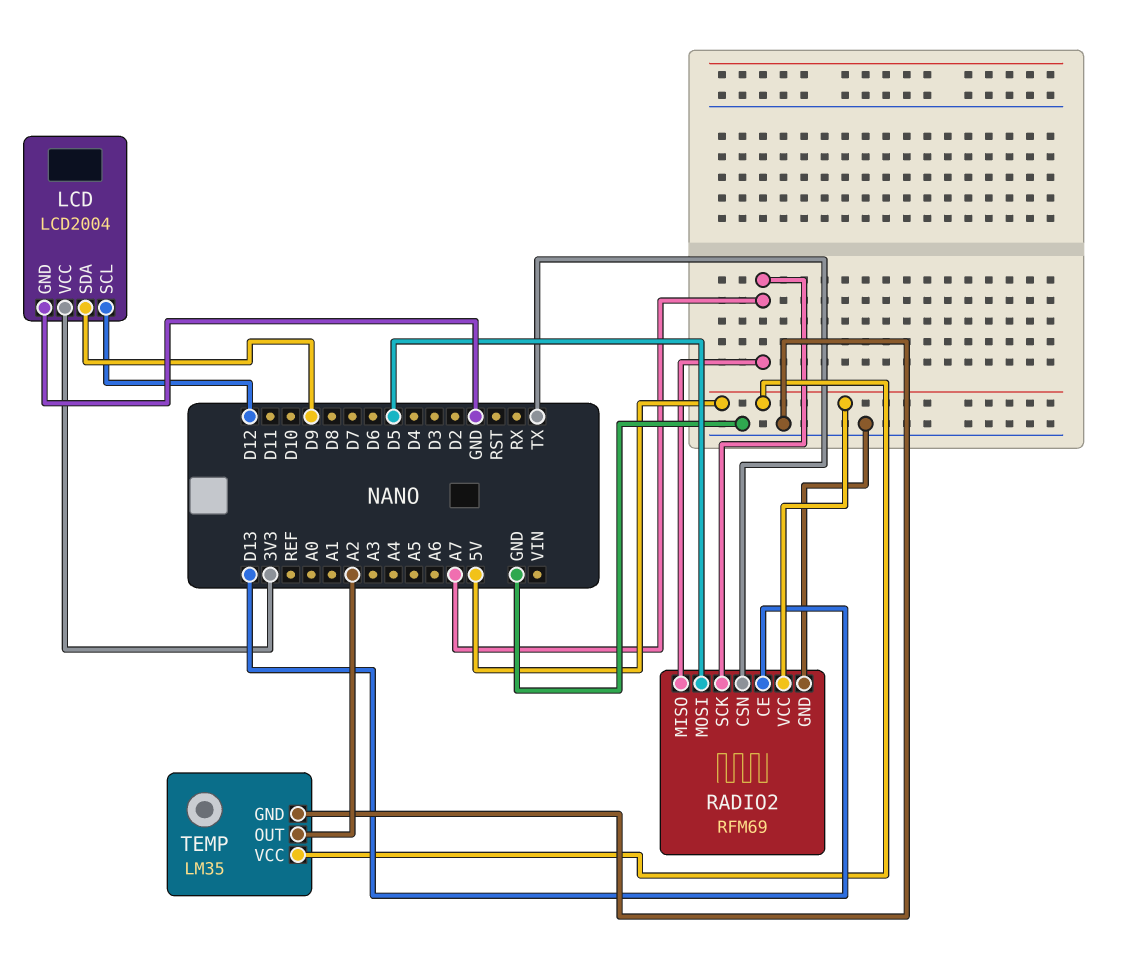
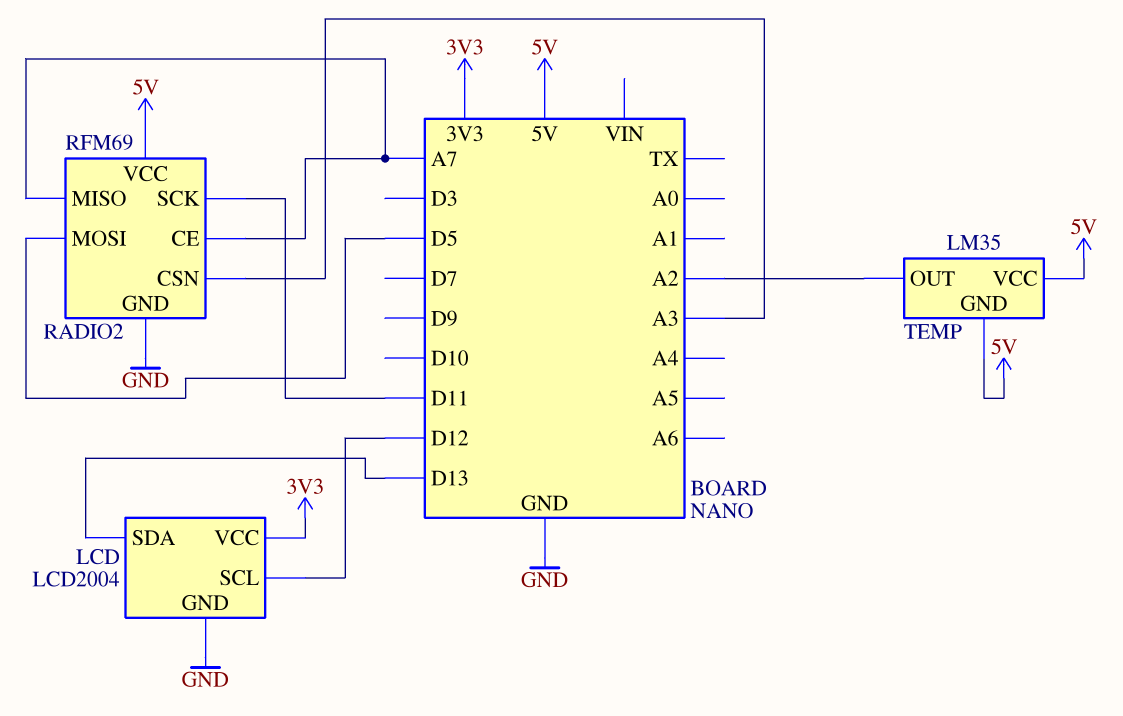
LCD pin SDA: D9 -> D13
RADIO2 pin CE: D13 -> A7
RADIO2 pin CSN: TX -> A3
RADIO2 pin SCK: A7 -> D11
TEMP pin GND: GND -> 5V

